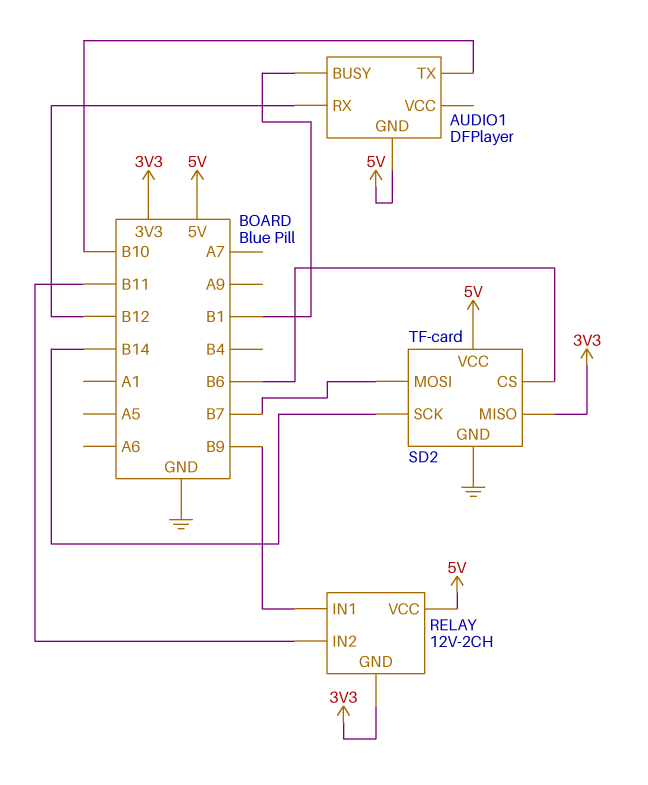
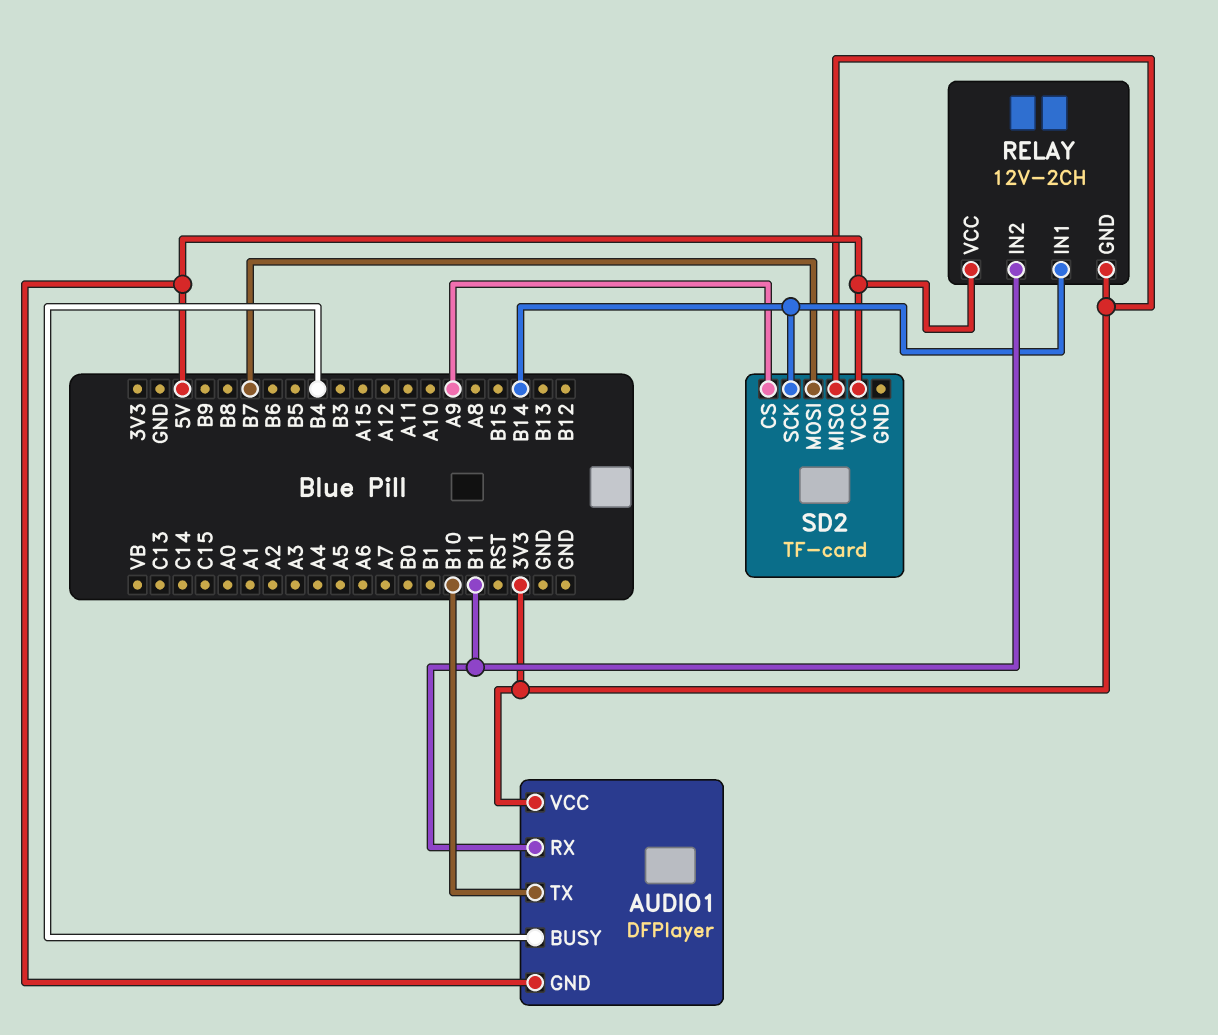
AUDIO1 pin BUSY: B1 -> B4
AUDIO1 pin RX: B12 -> B11
AUDIO1 pin VCC: none -> 3V3
RELAY pin IN1: B9 -> B14
SD2 pin CS: B6 -> A9
SD2 pin GND: GND -> none

